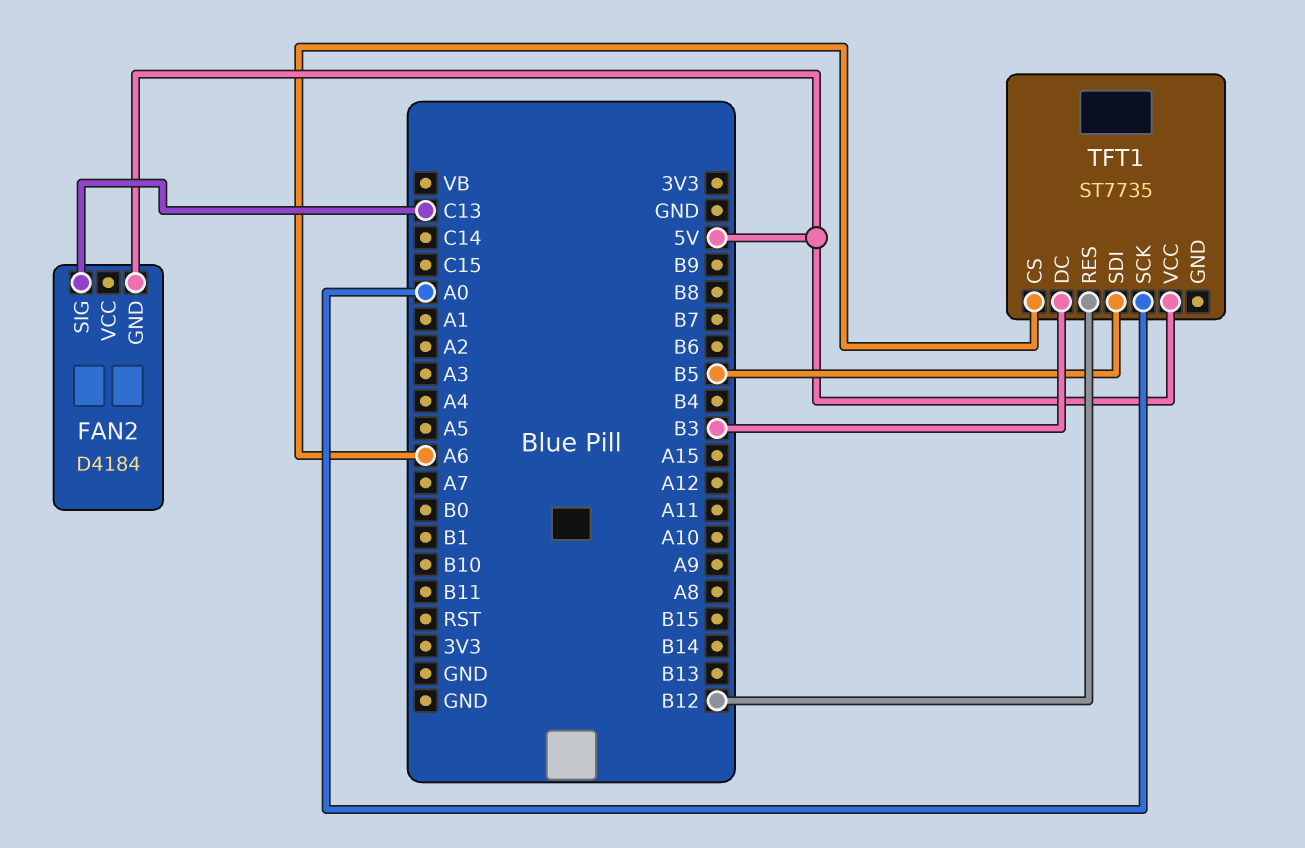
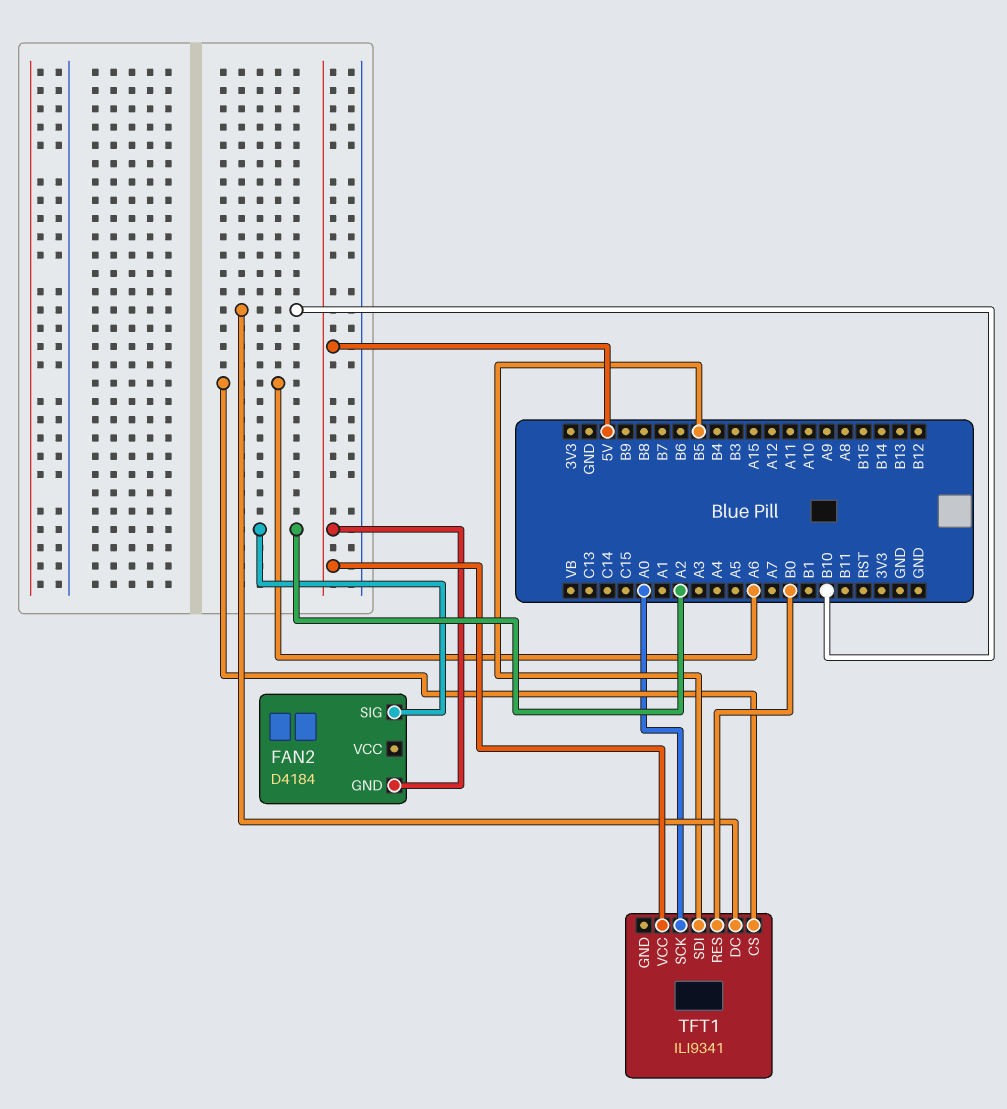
FAN2 pin SIG: C13 -> A2
TFT1: ST7735 -> ILI9341
TFT1 pin DC: B3 -> B10
TFT1 pin RES: B12 -> B0

